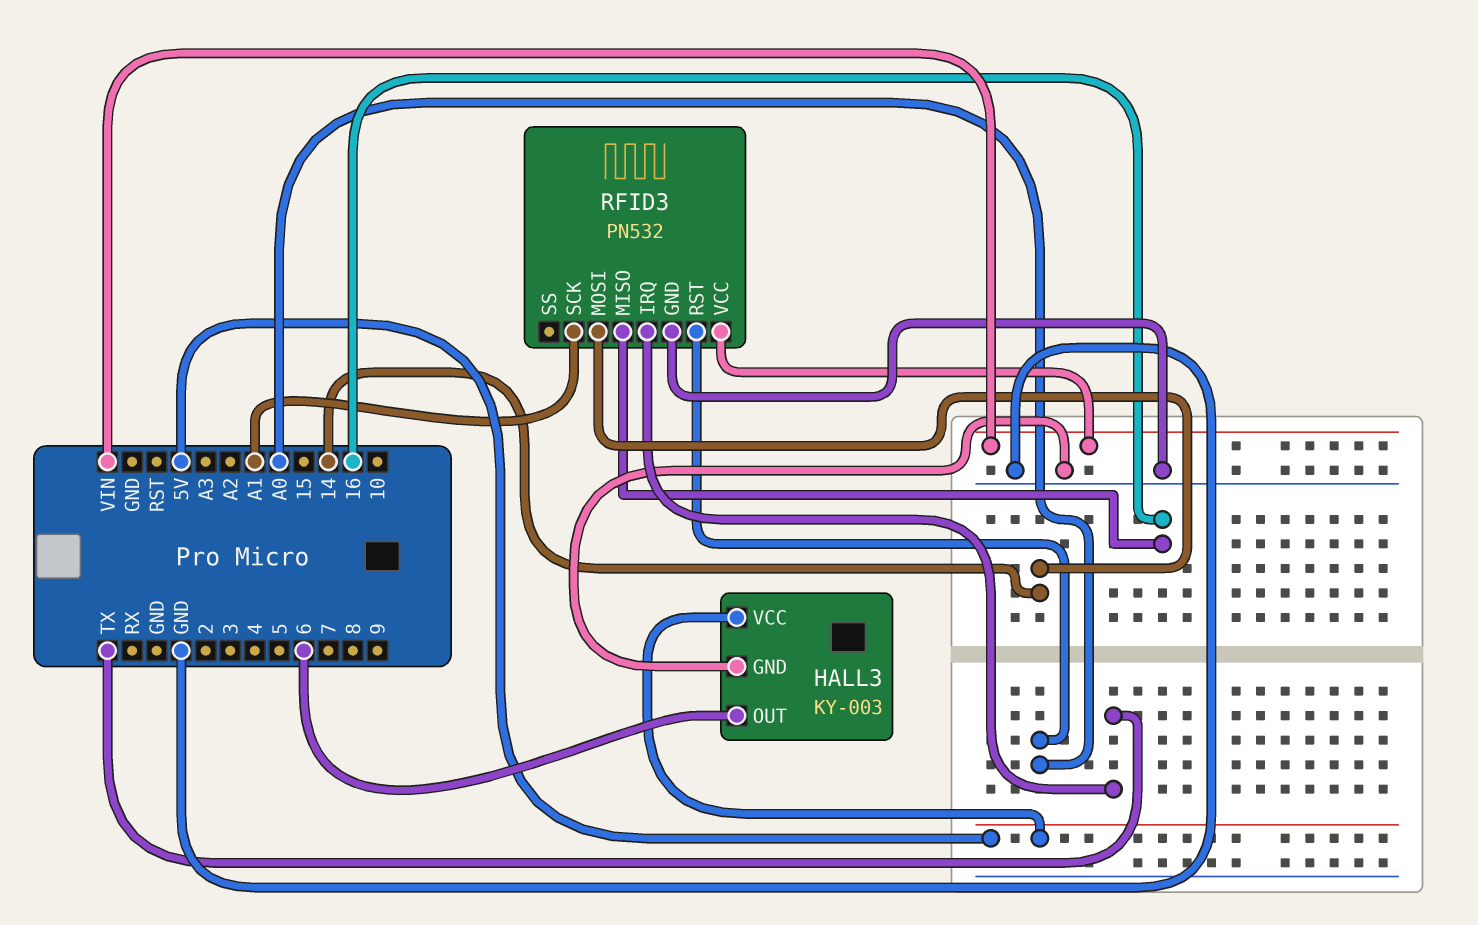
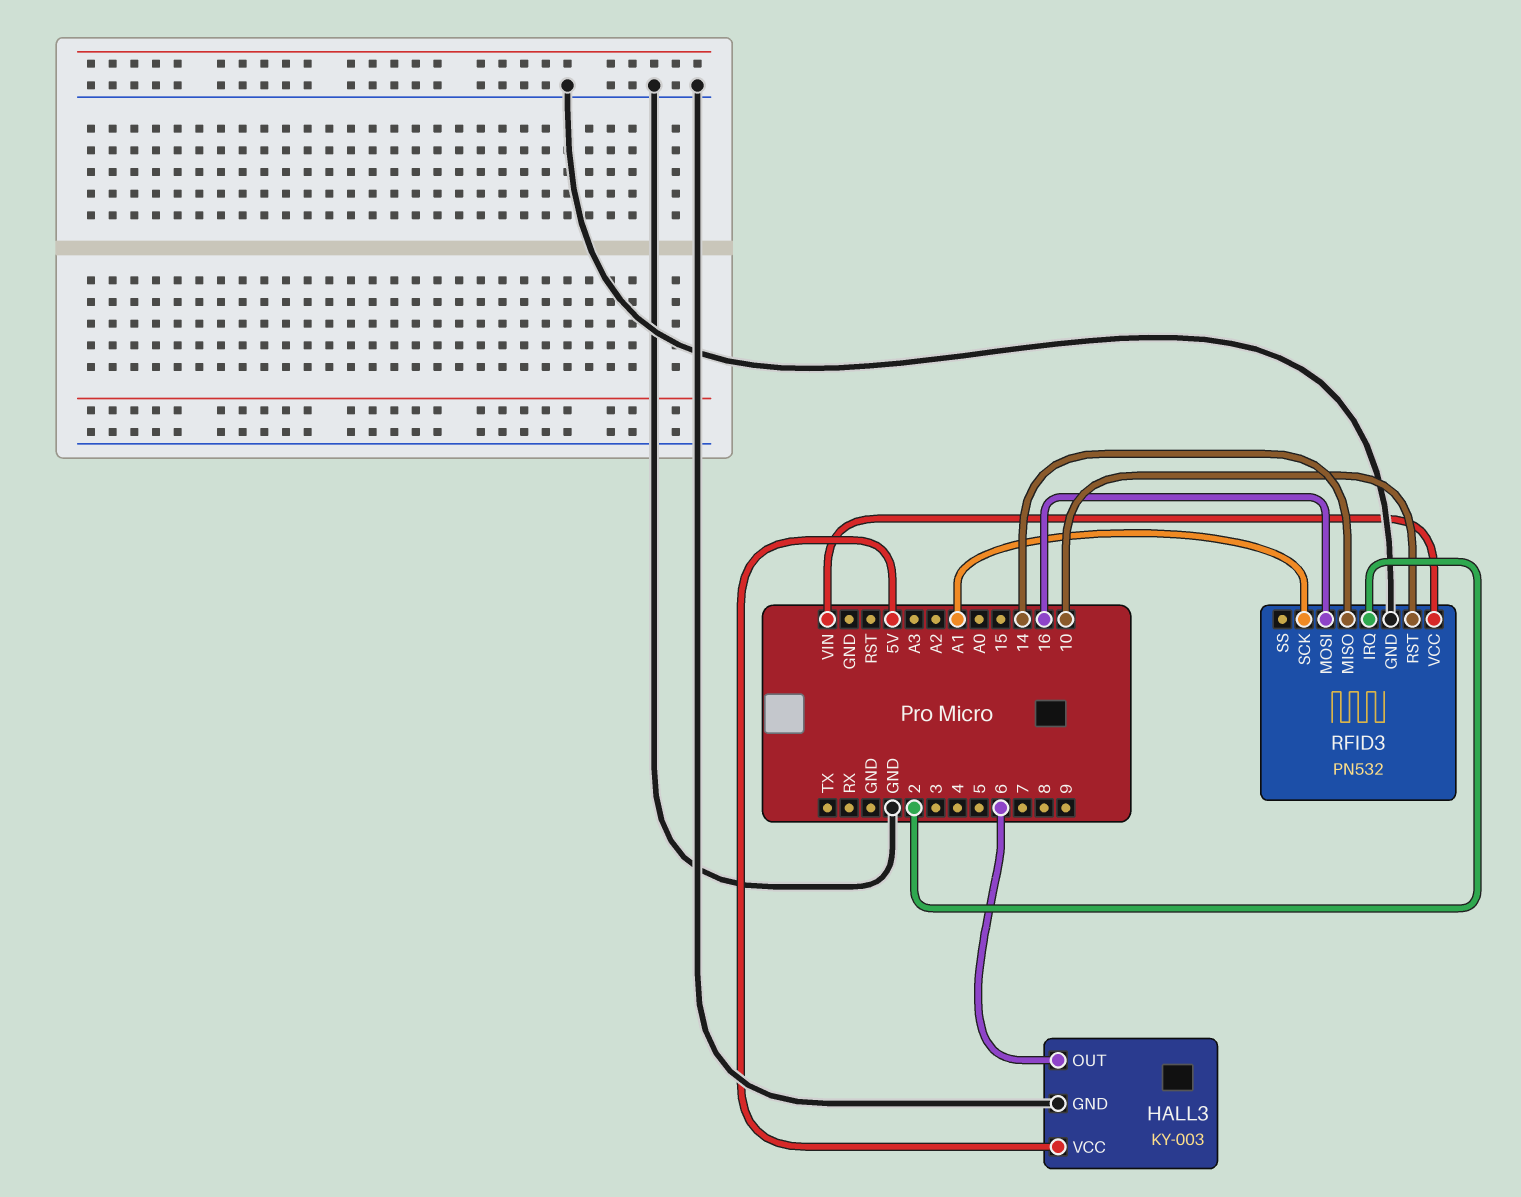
RFID3 pin IRQ: TX -> 2
RFID3 pin MISO: 16 -> 14
RFID3 pin MOSI: 14 -> 16
RFID3 pin RST: A0 -> 10

